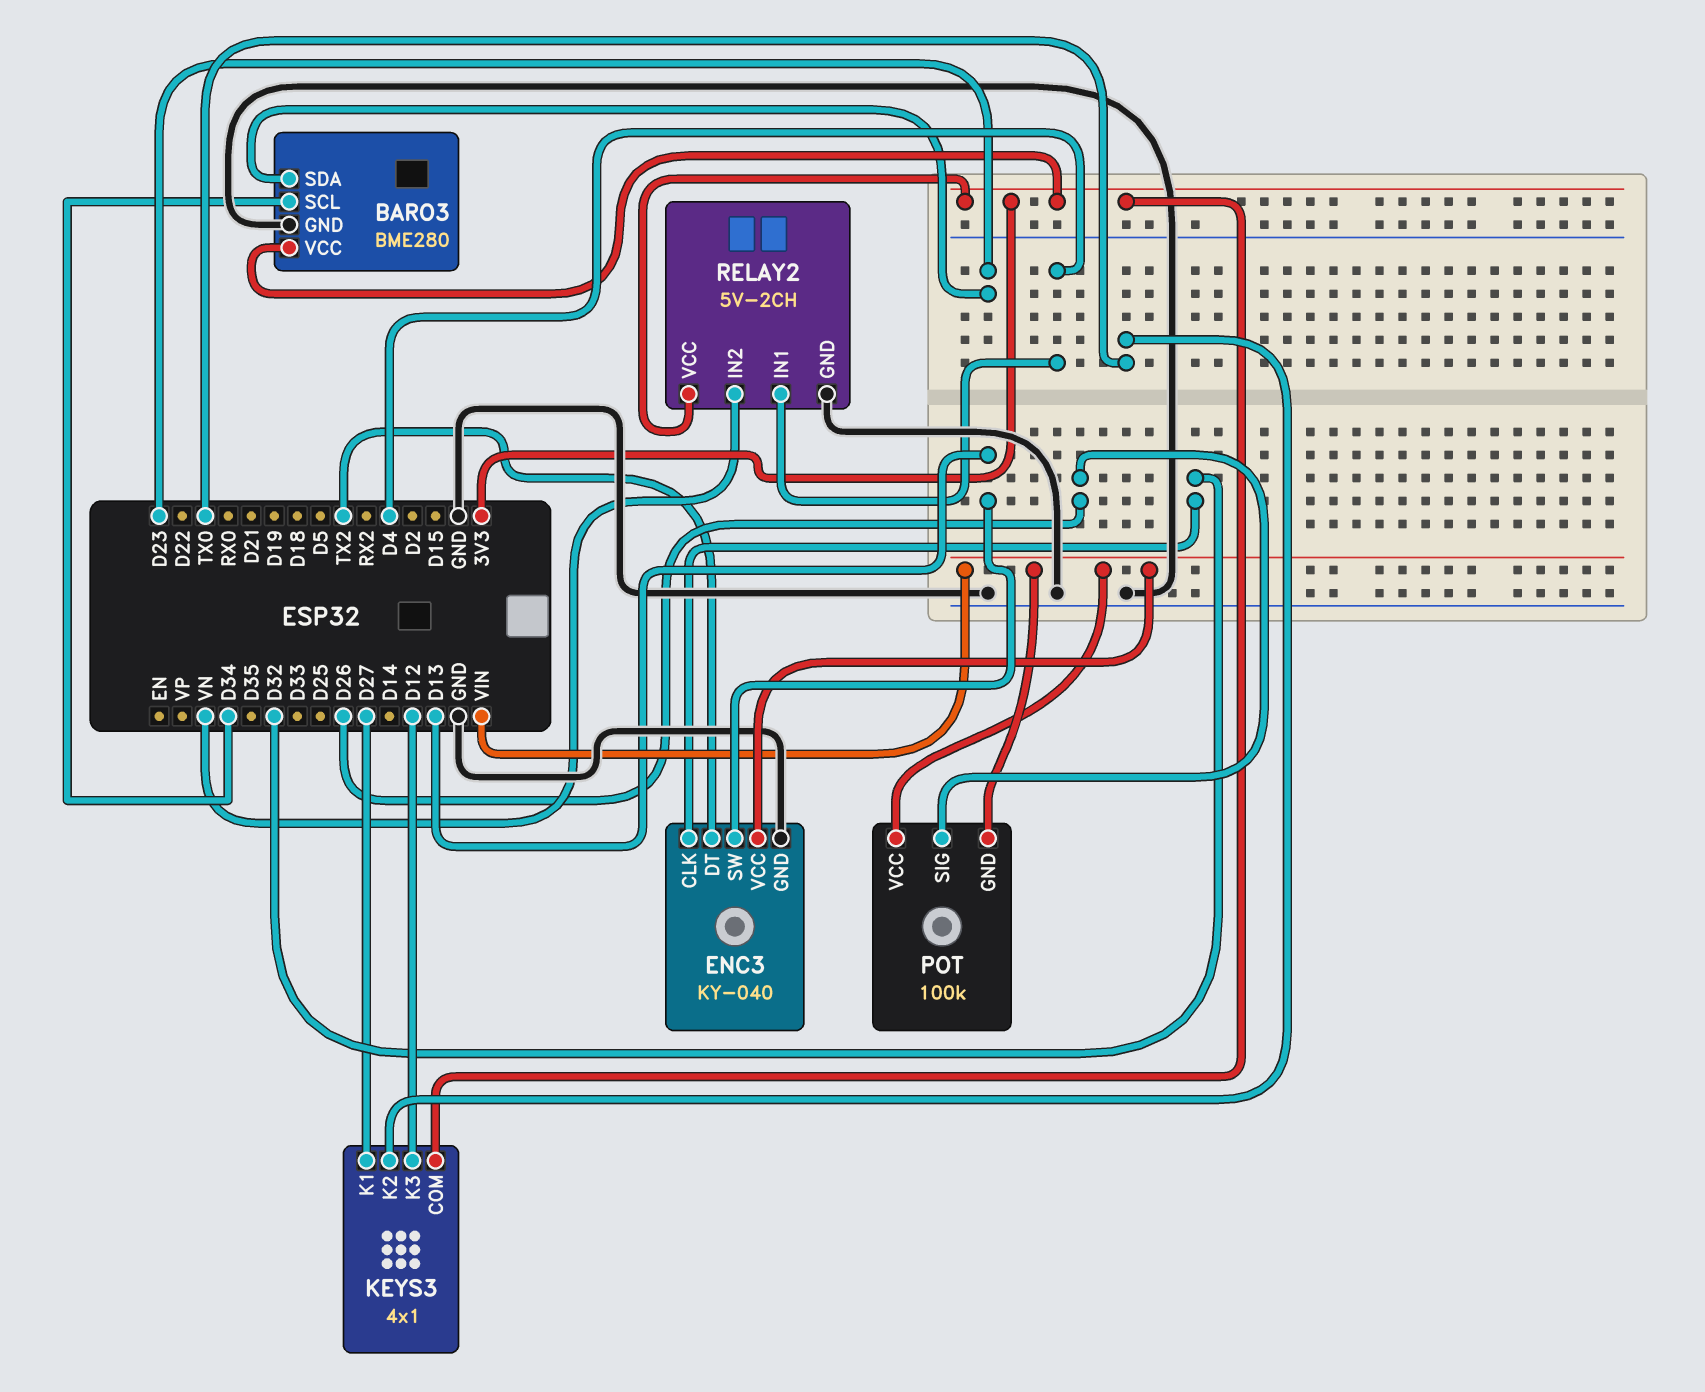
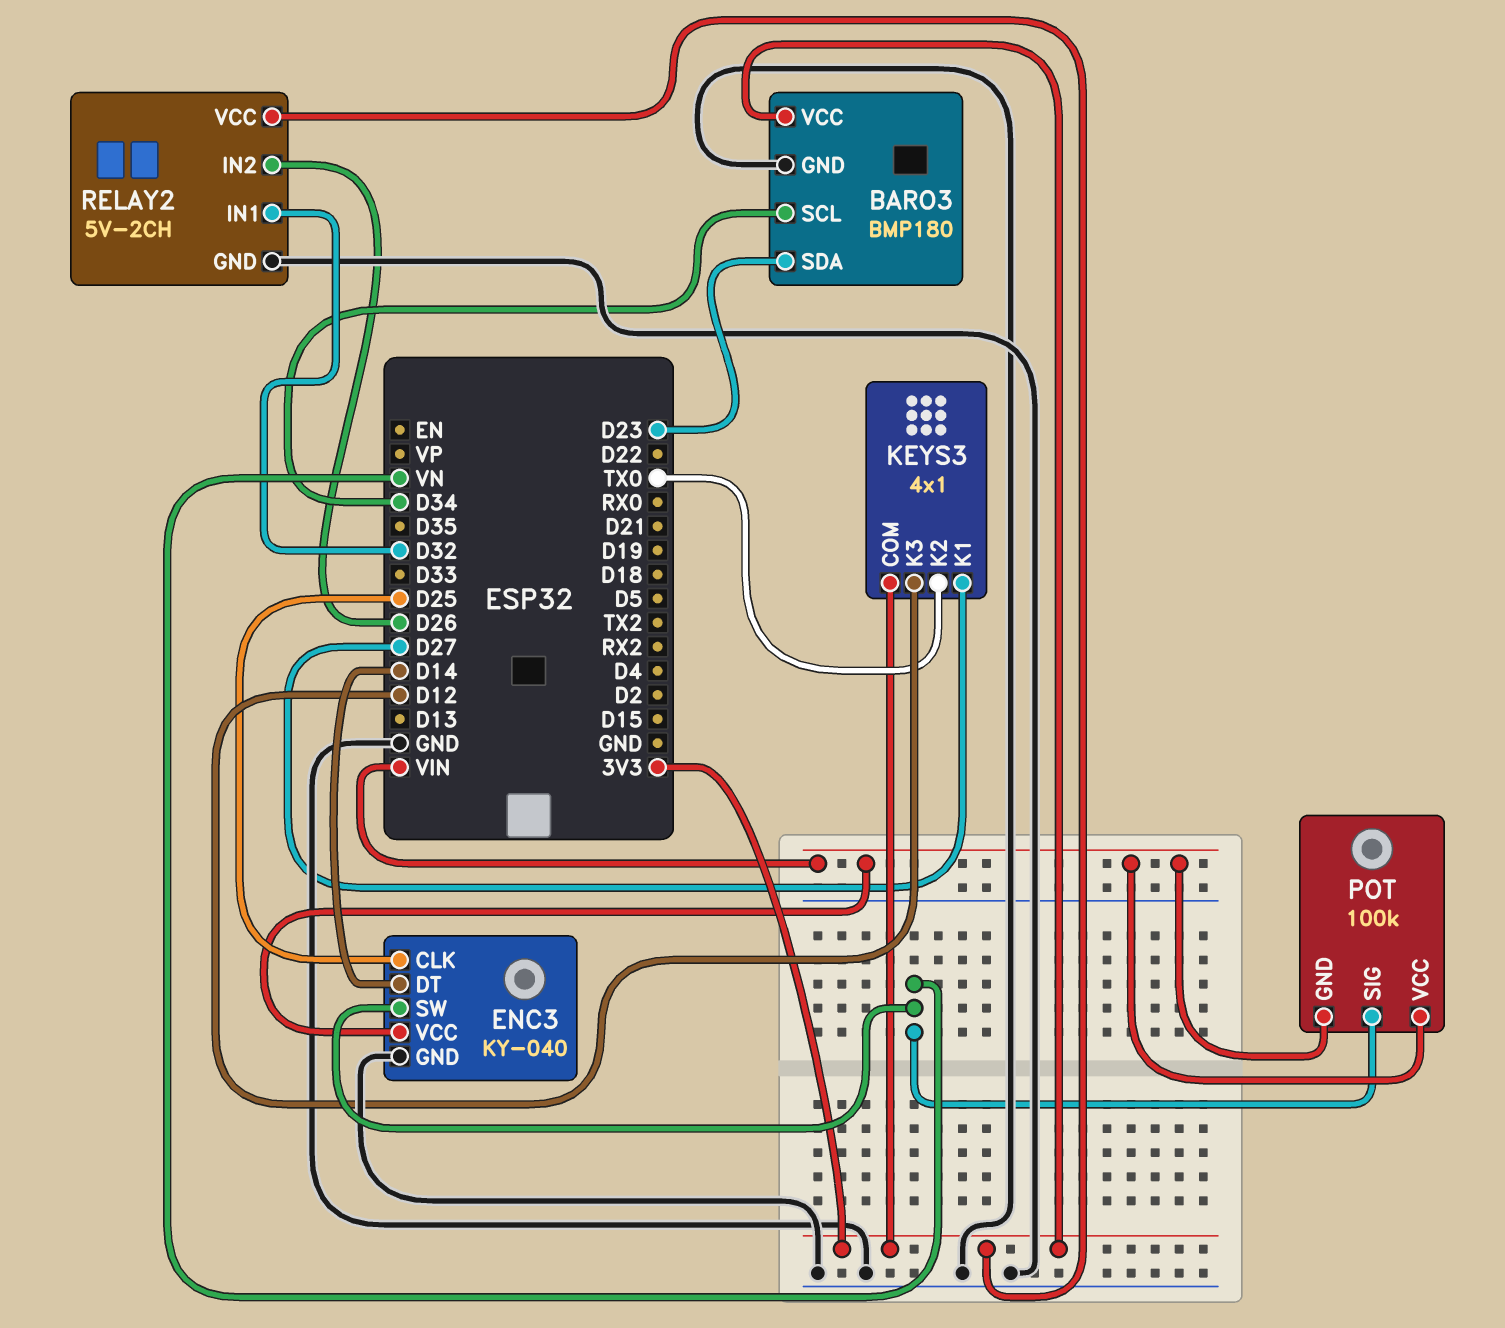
BARO3: BME280 -> BMP180
ENC3 pin CLK: D32 -> D25
ENC3 pin DT: TX2 -> D14
ENC3 pin SW: D13 -> VN
POT pin SIG: D26 -> VN
RELAY2 pin IN1: D4 -> D32
RELAY2 pin IN2: VN -> D26

